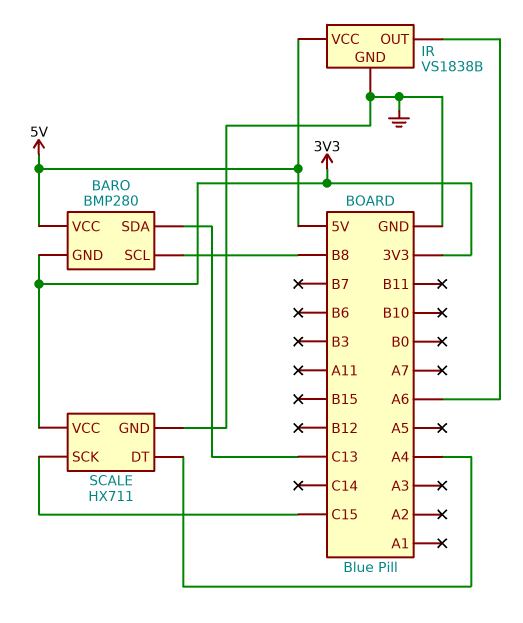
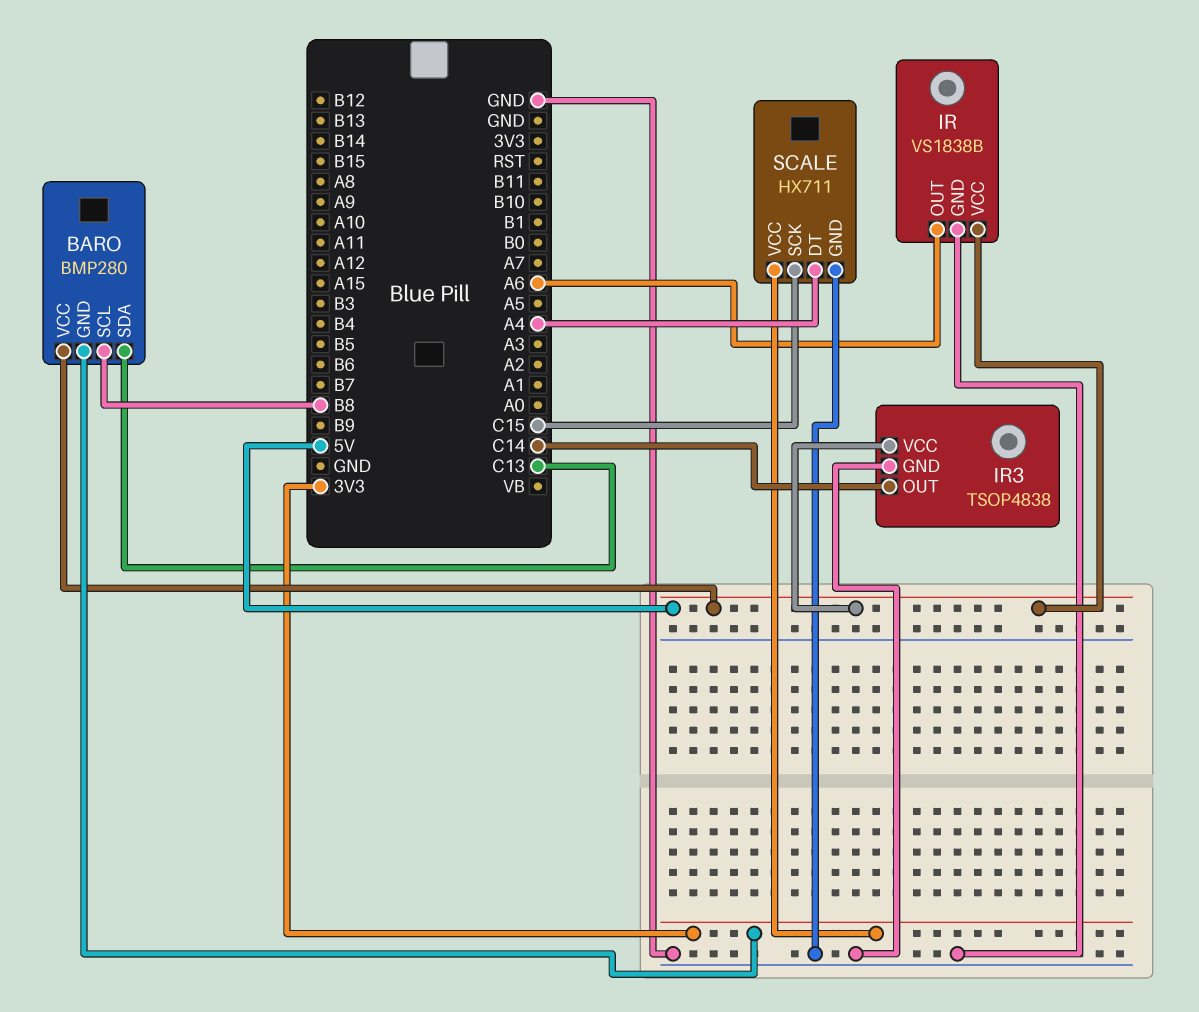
IR3: none -> TSOP4838
IR3 pin GND: none -> GND
IR3 pin OUT: none -> C14
IR3 pin VCC: none -> 5V

